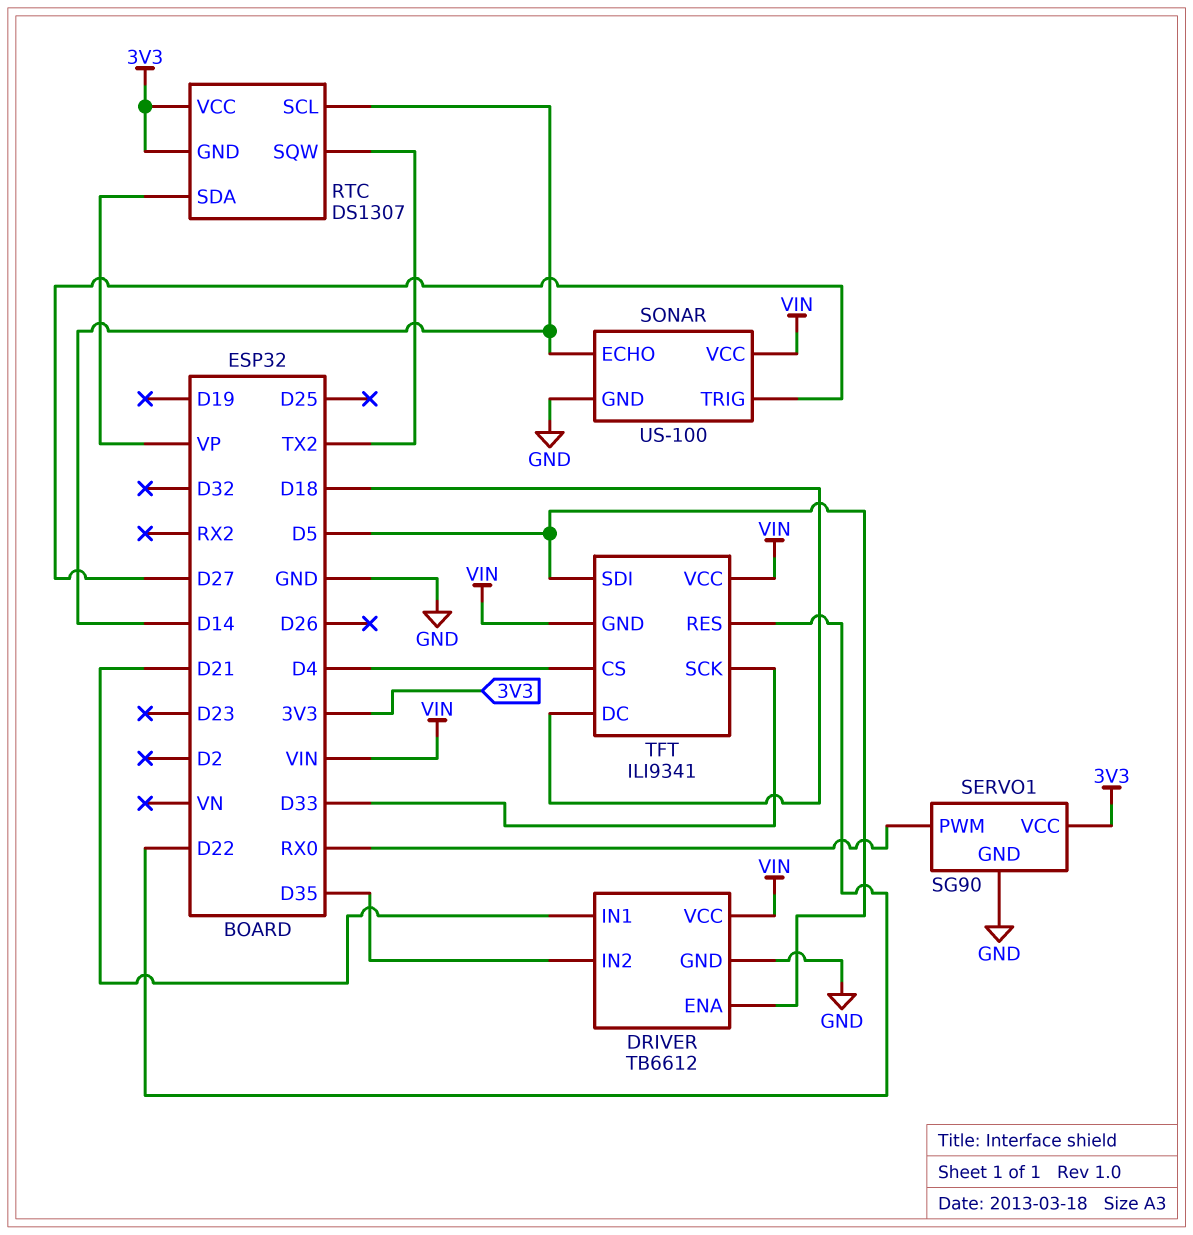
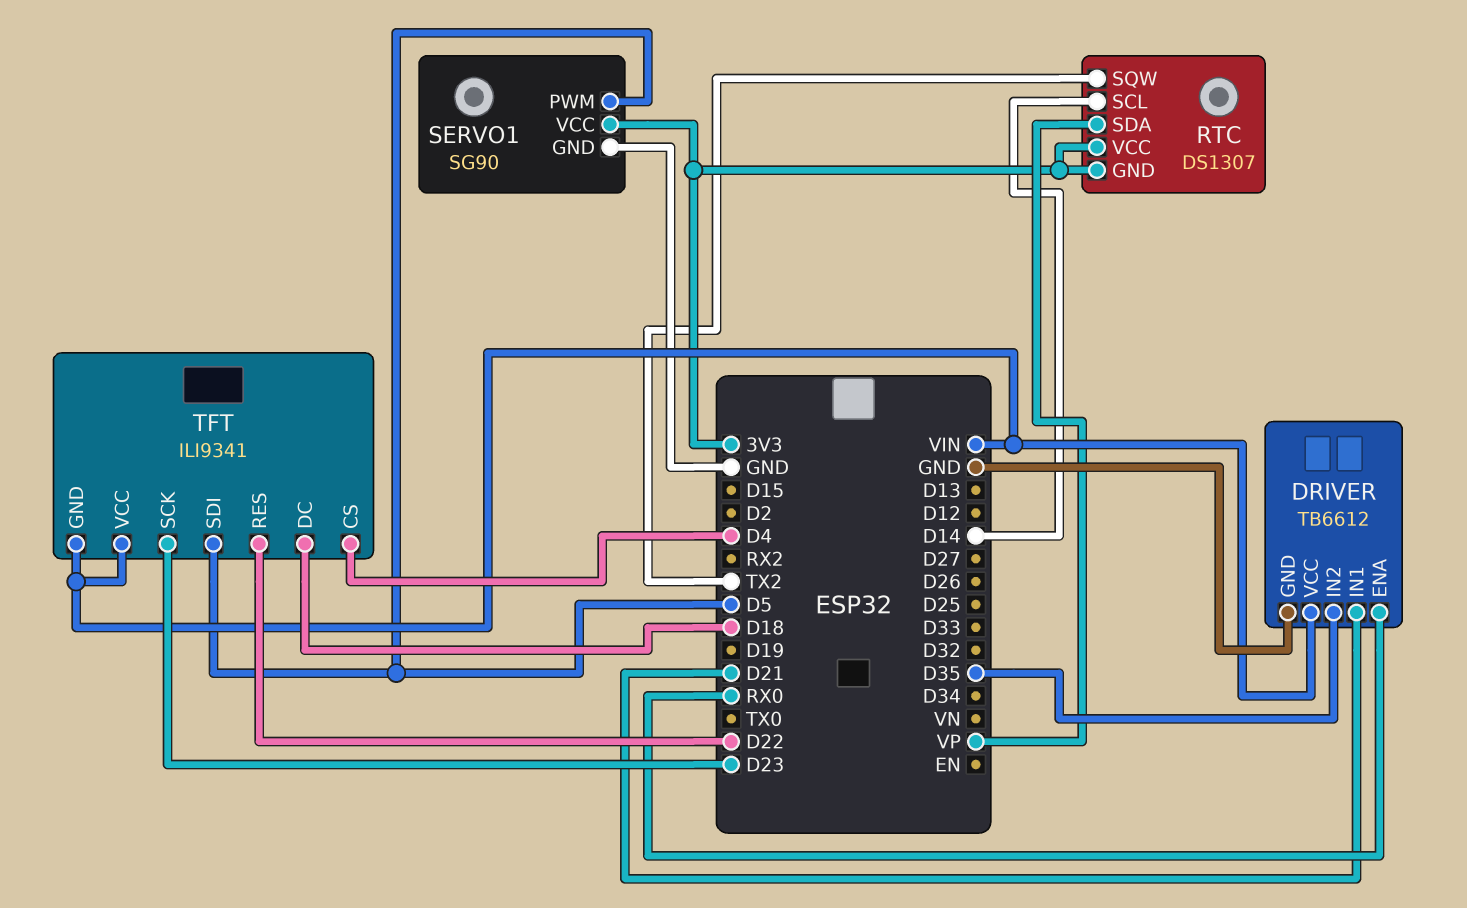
DRIVER pin ENA: D5 -> RX0
SERVO1 pin PWM: RX0 -> D5
SONAR: US-100 -> none
SONAR pin ECHO: D14 -> none
SONAR pin GND: GND -> none
SONAR pin TRIG: D27 -> none
SONAR pin VCC: VIN -> none
TFT pin SCK: D33 -> D23

